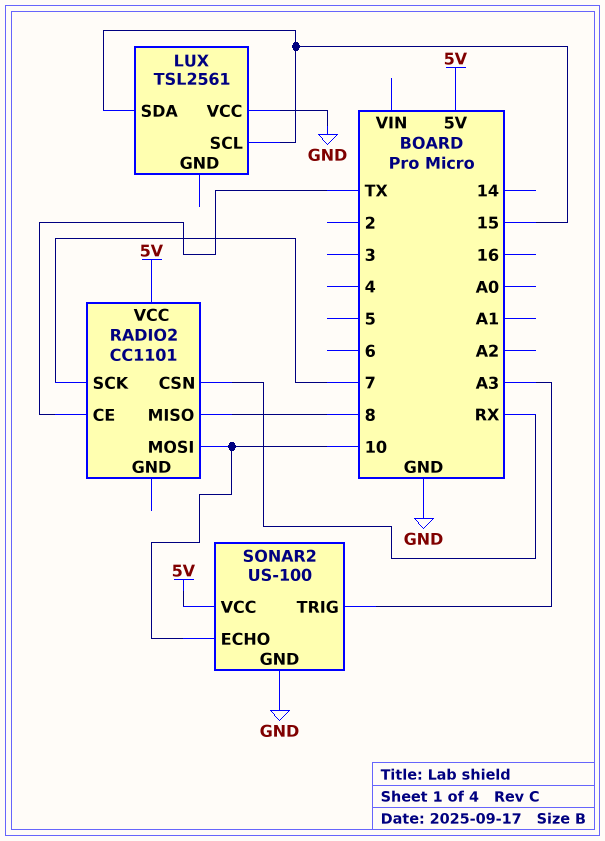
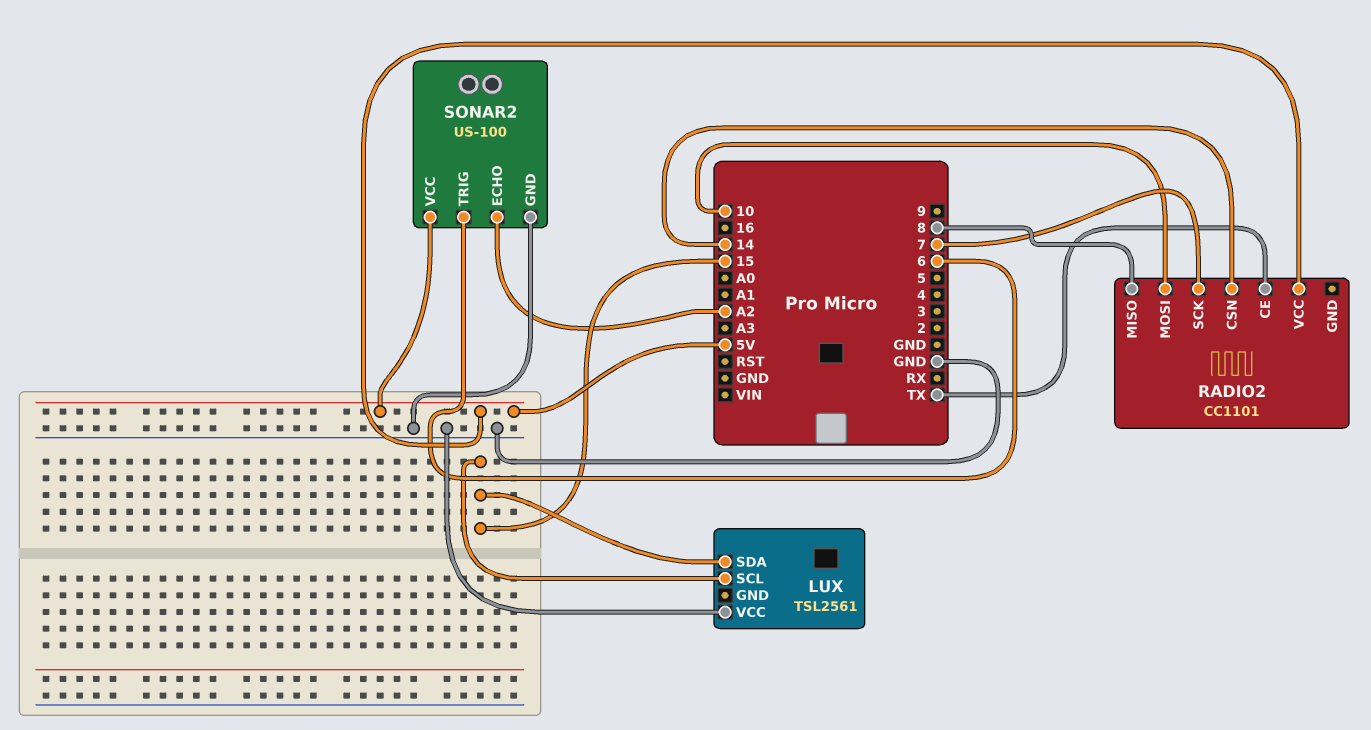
RADIO2 pin CSN: RX -> 14
SONAR2 pin ECHO: 10 -> A2
SONAR2 pin TRIG: A3 -> 6

